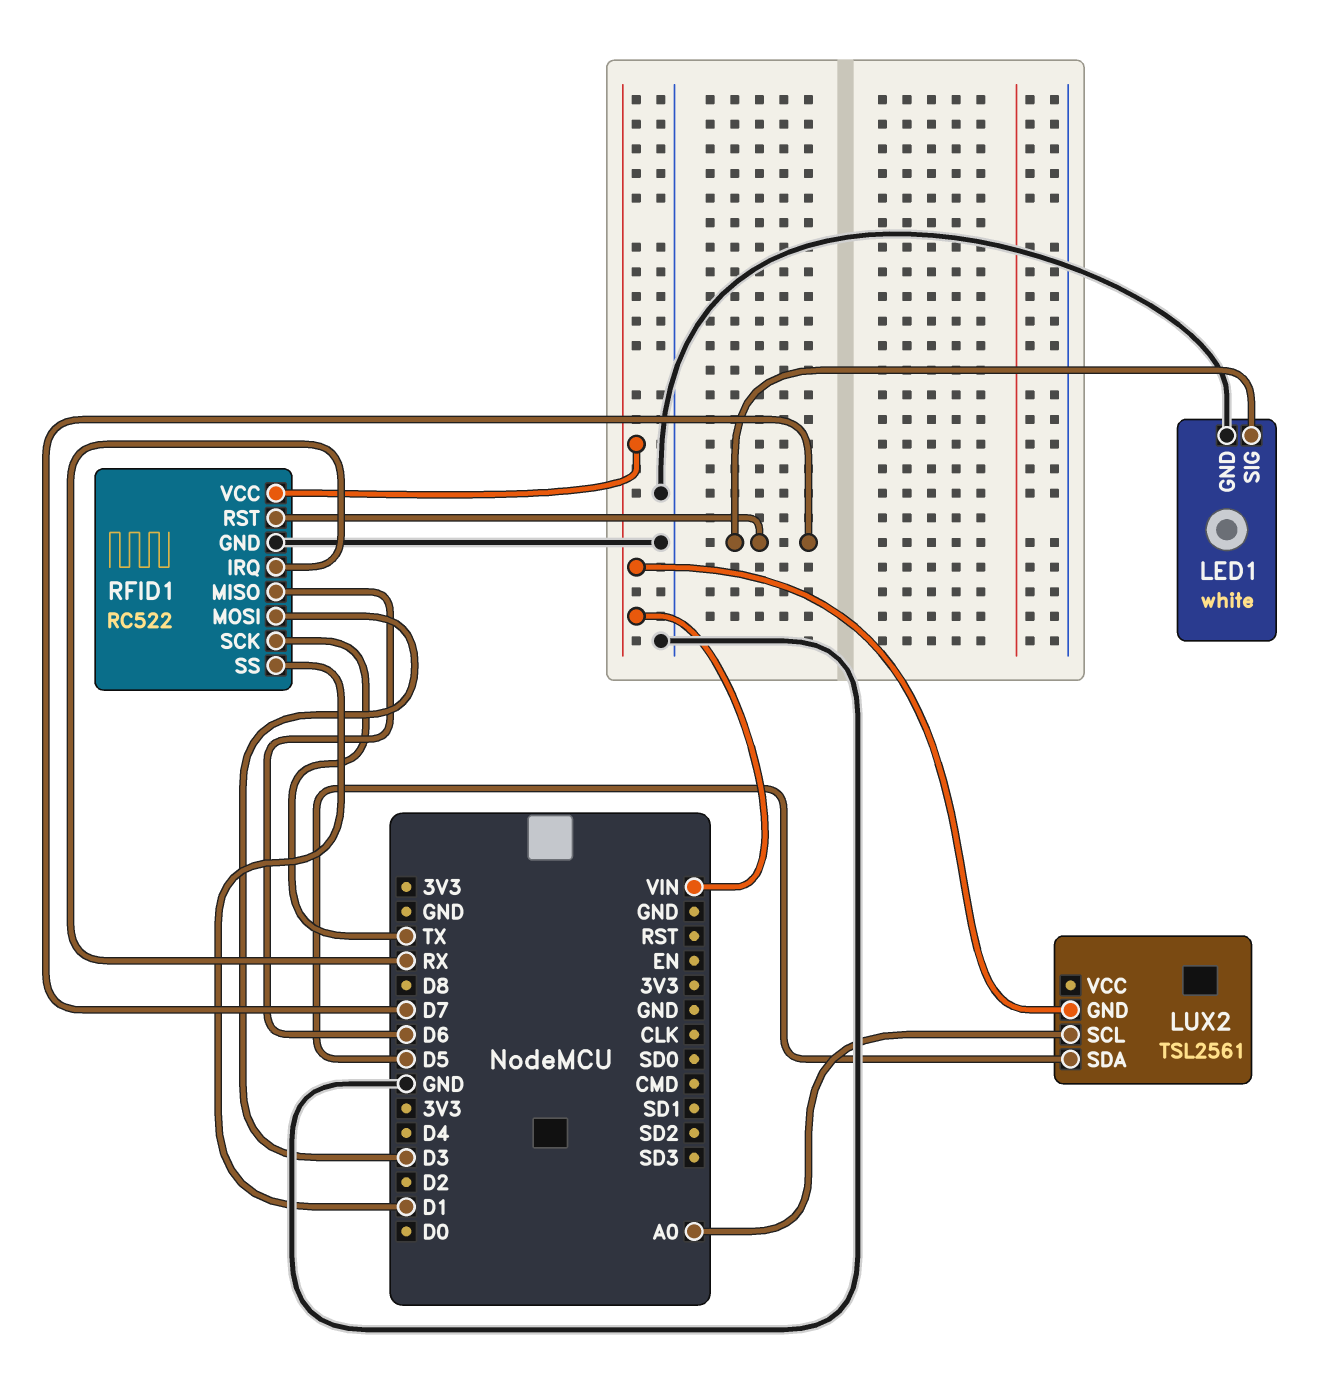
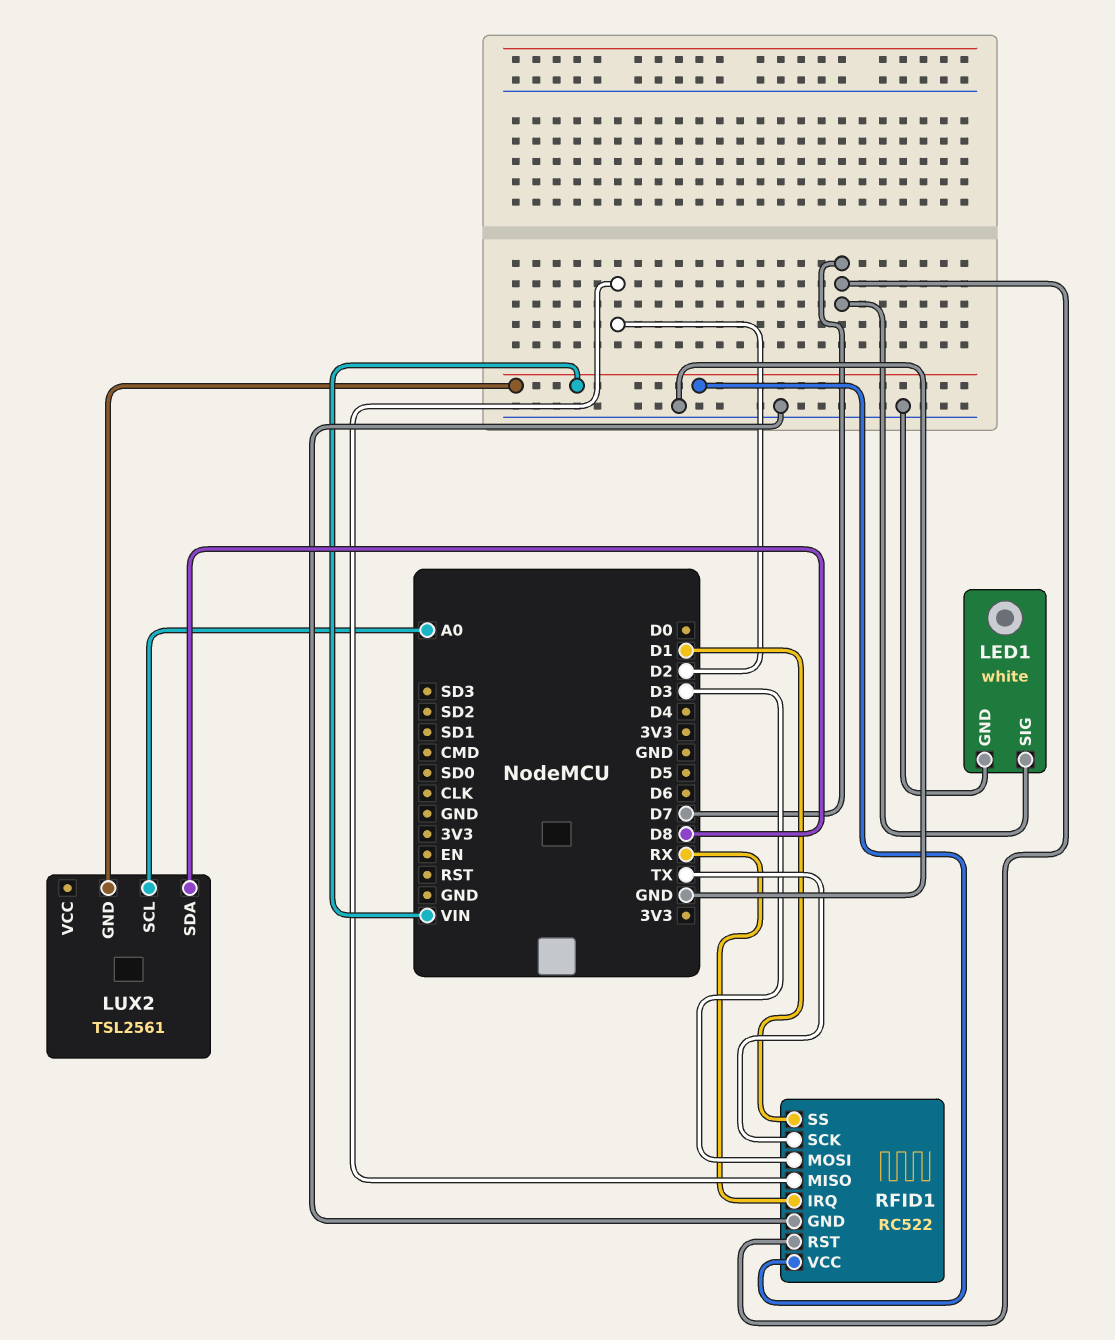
LUX2 pin SDA: D5 -> D8
RFID1 pin MISO: D6 -> D2

